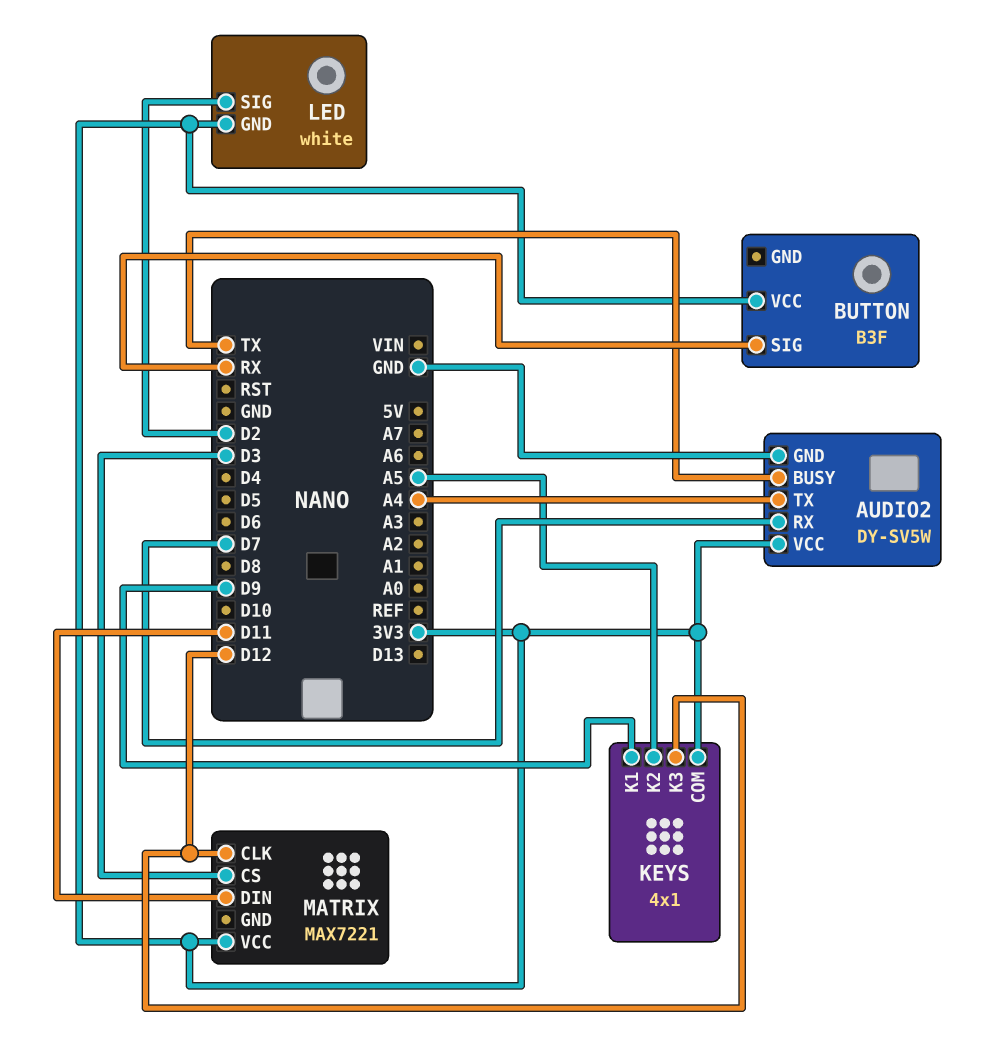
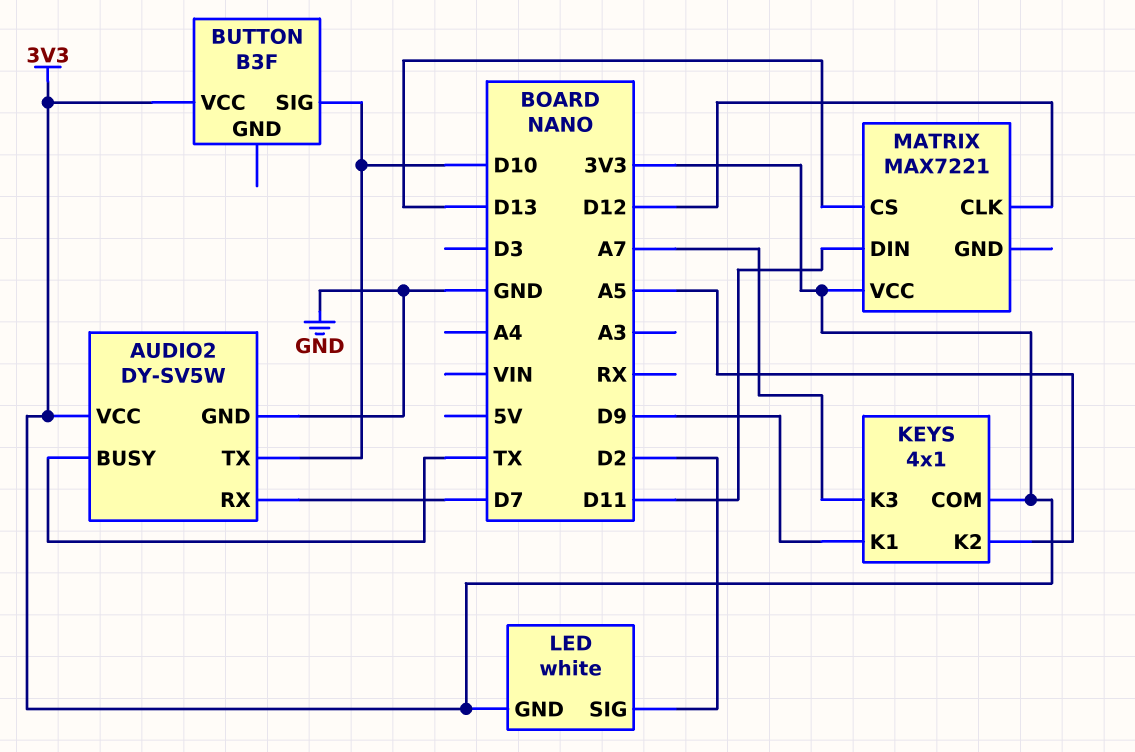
AUDIO2 pin TX: A4 -> D10
BUTTON pin SIG: RX -> D10
KEYS pin K3: D12 -> A7
MATRIX pin CS: D3 -> D13

